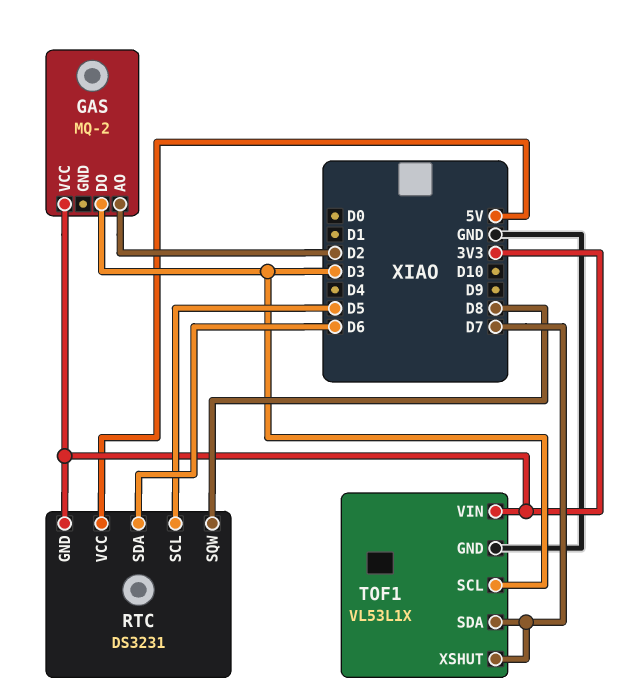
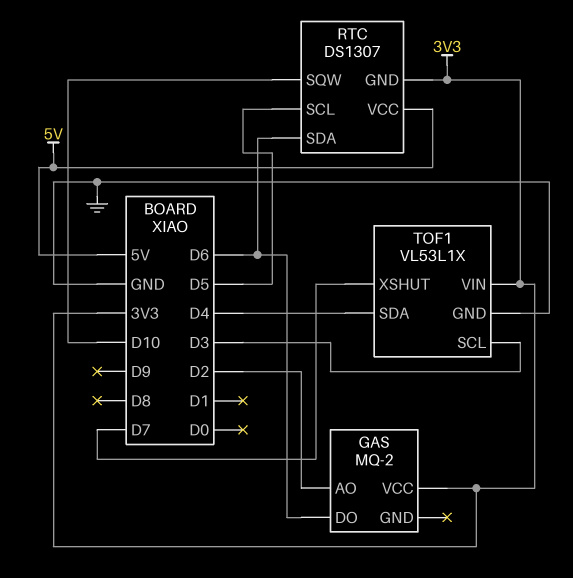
GAS pin DO: D3 -> D6
RTC: DS3231 -> DS1307
RTC pin SQW: D8 -> D10
TOF1 pin SDA: D7 -> D4

